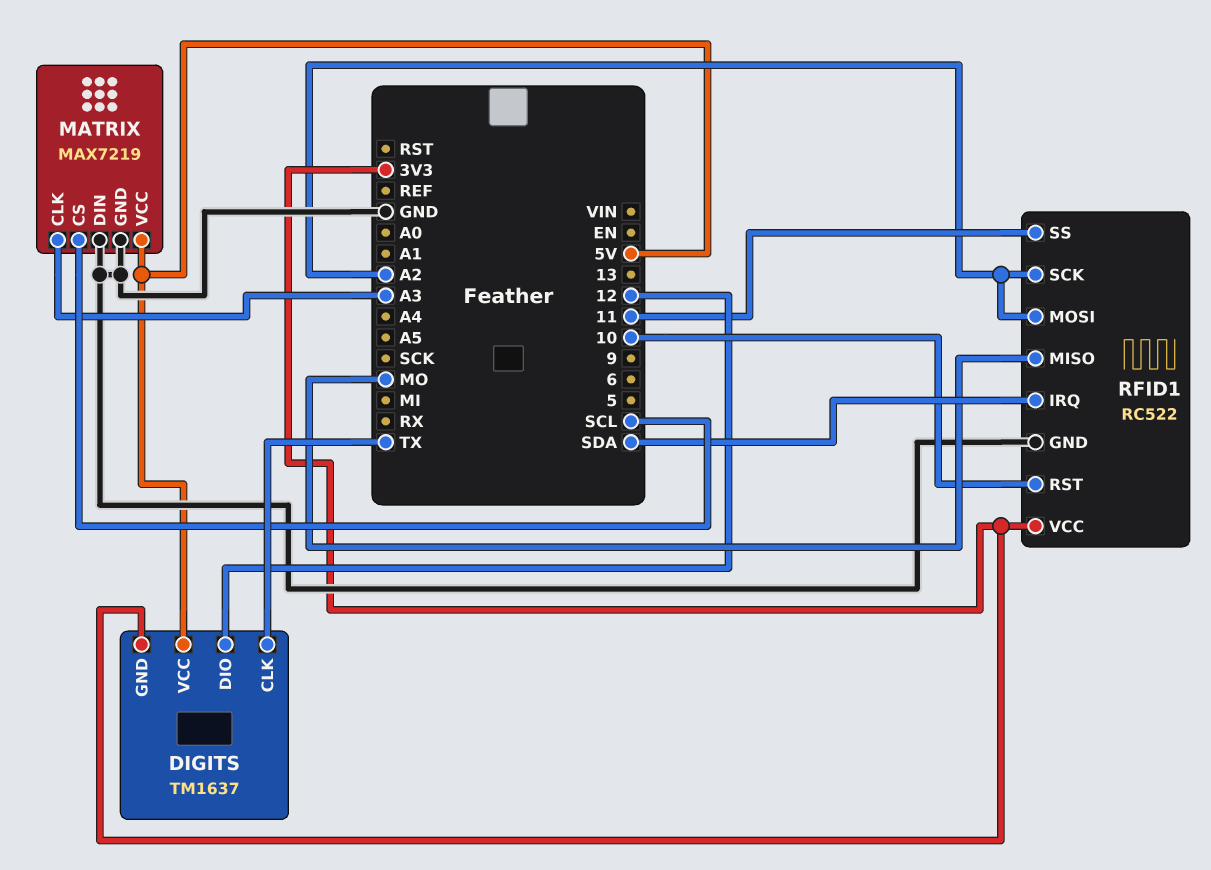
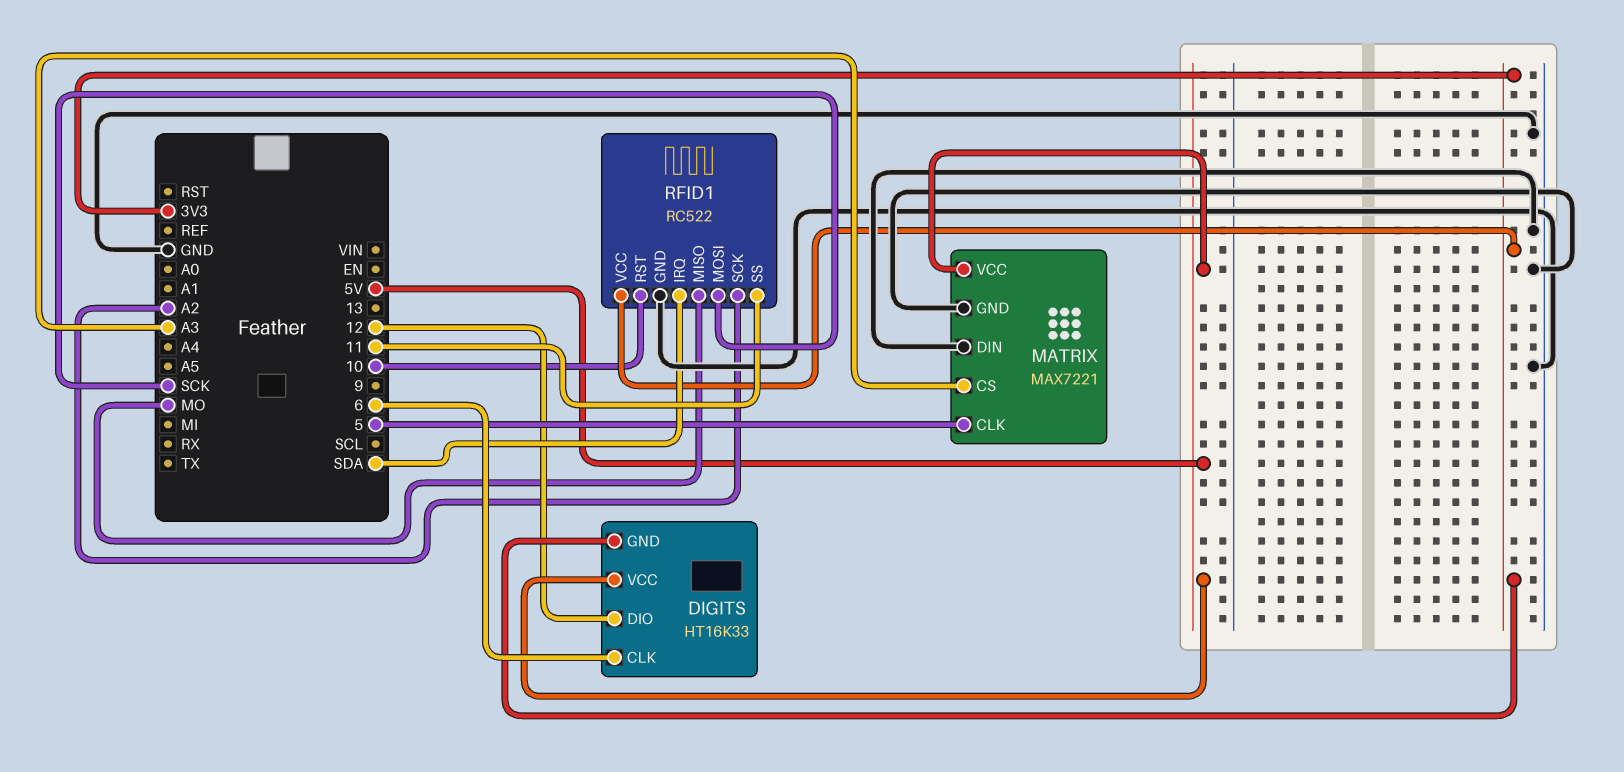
DIGITS: TM1637 -> HT16K33
DIGITS pin CLK: TX -> 6
MATRIX: MAX7219 -> MAX7221
MATRIX pin CLK: A3 -> 5
MATRIX pin CS: SCL -> A3
RFID1 pin MOSI: A2 -> SCK

